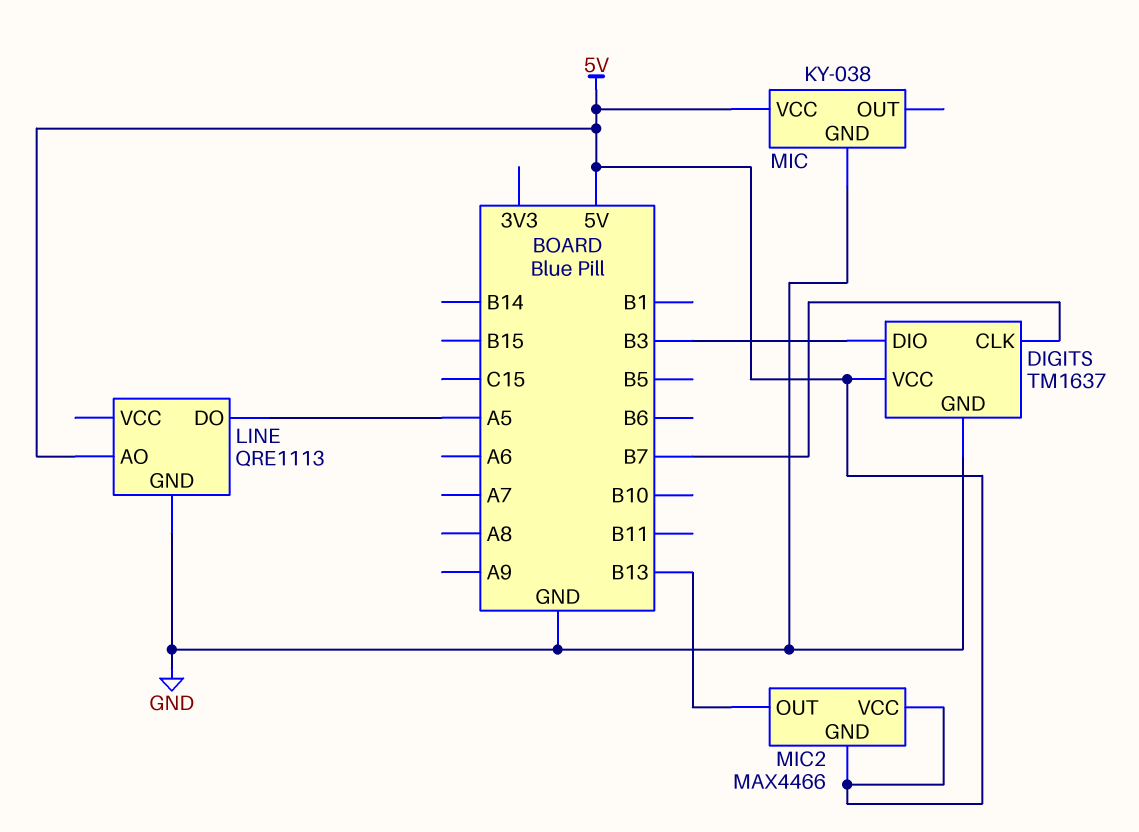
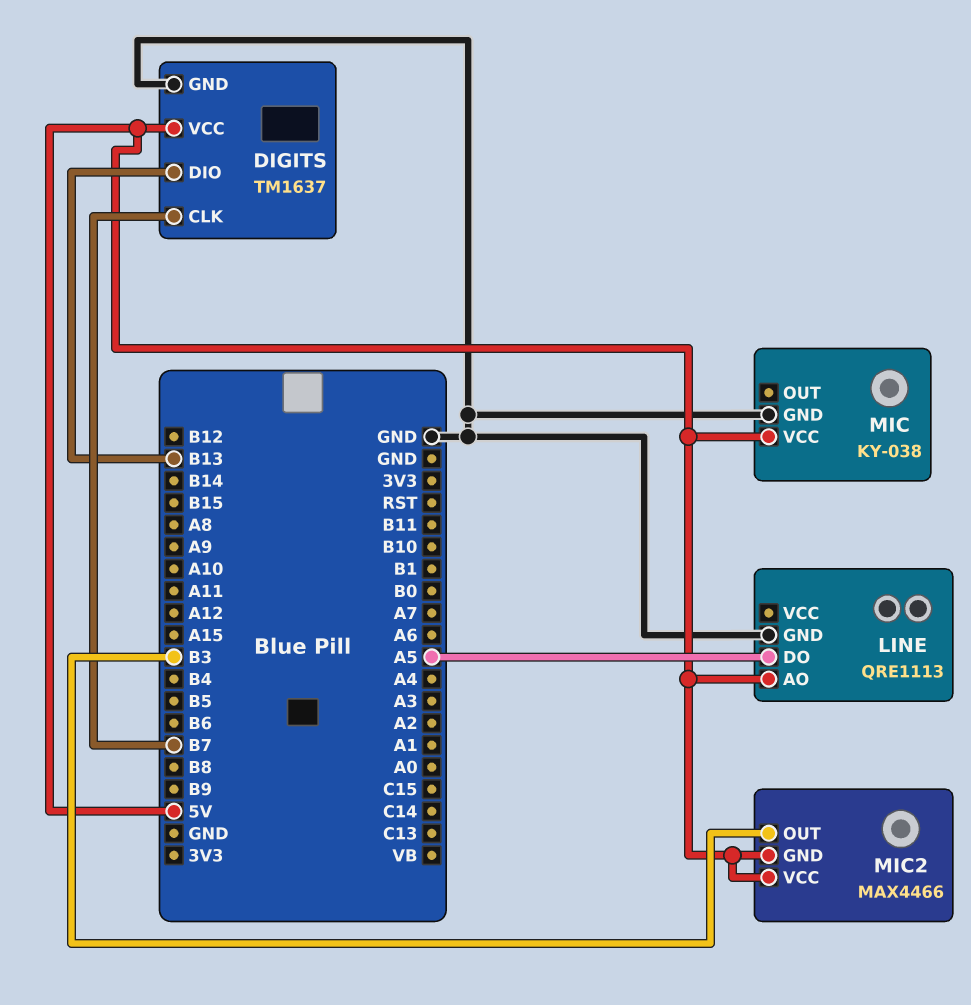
DIGITS pin DIO: B3 -> B13
MIC2 pin OUT: B13 -> B3

